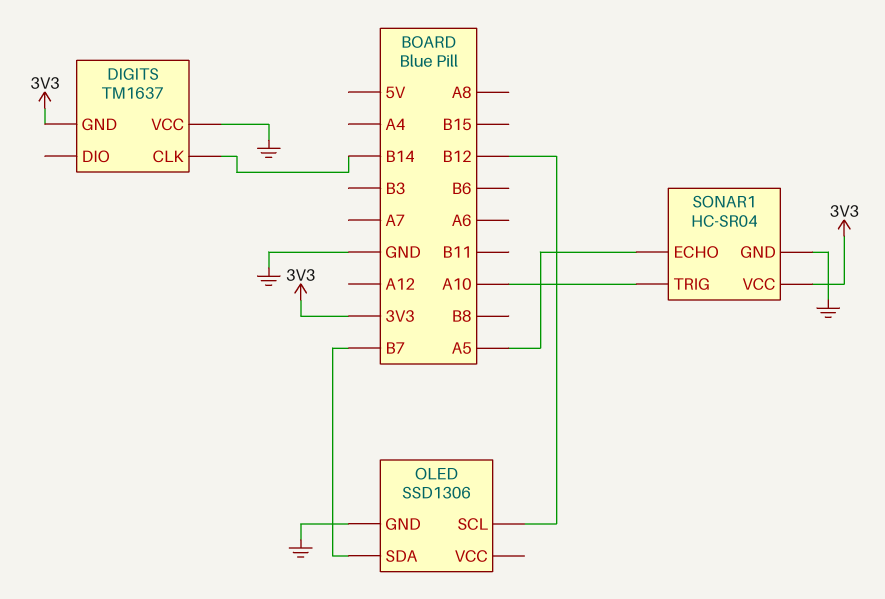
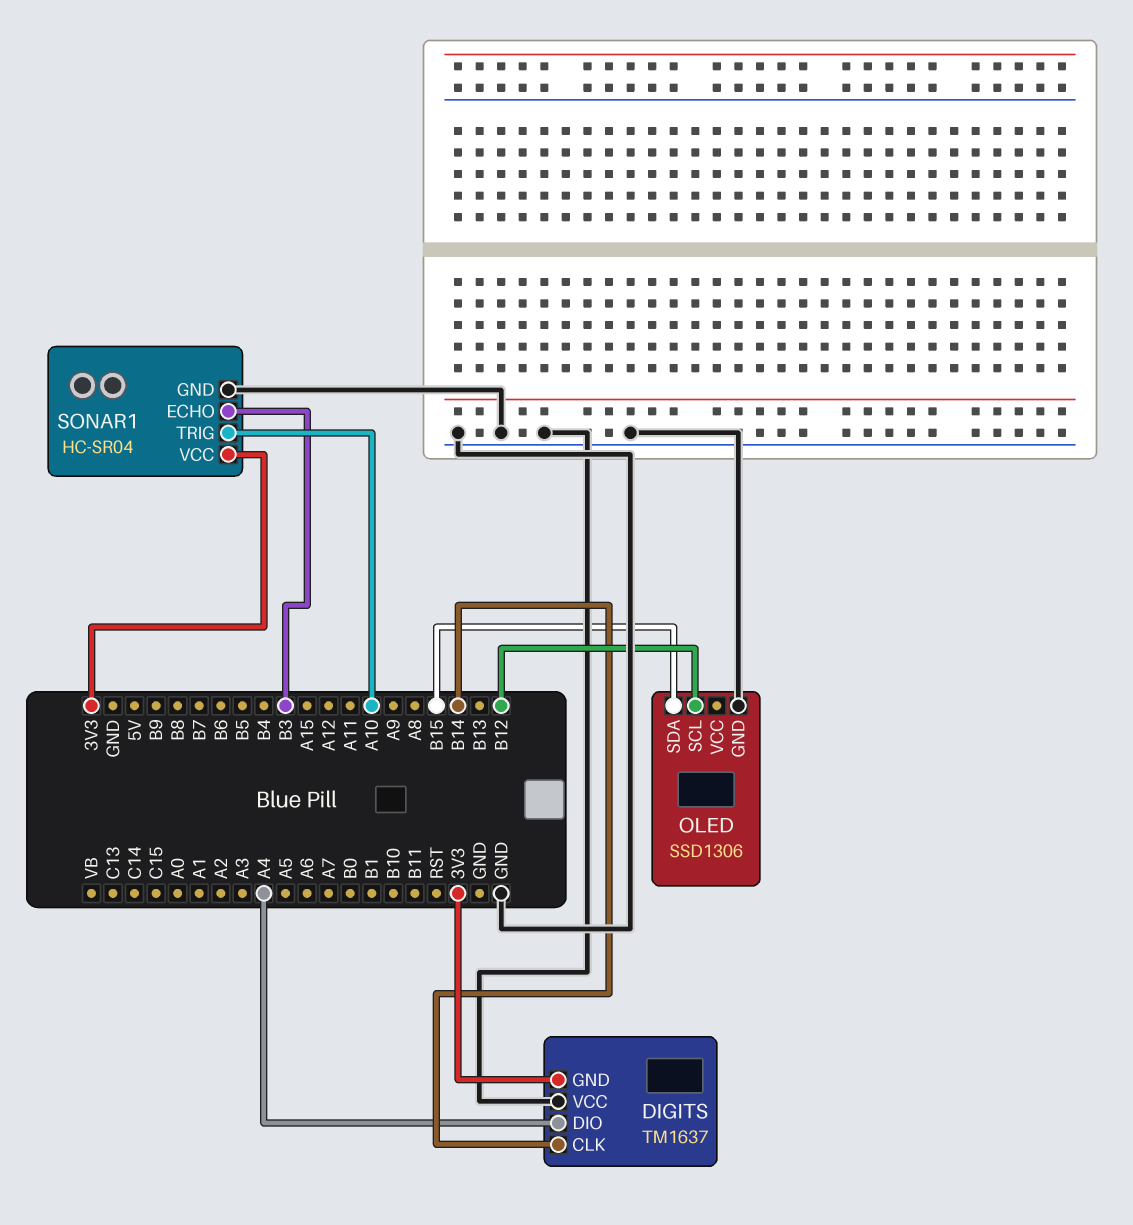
DIGITS pin DIO: none -> A4
OLED pin SDA: B7 -> B15
SONAR1 pin ECHO: A5 -> B3

